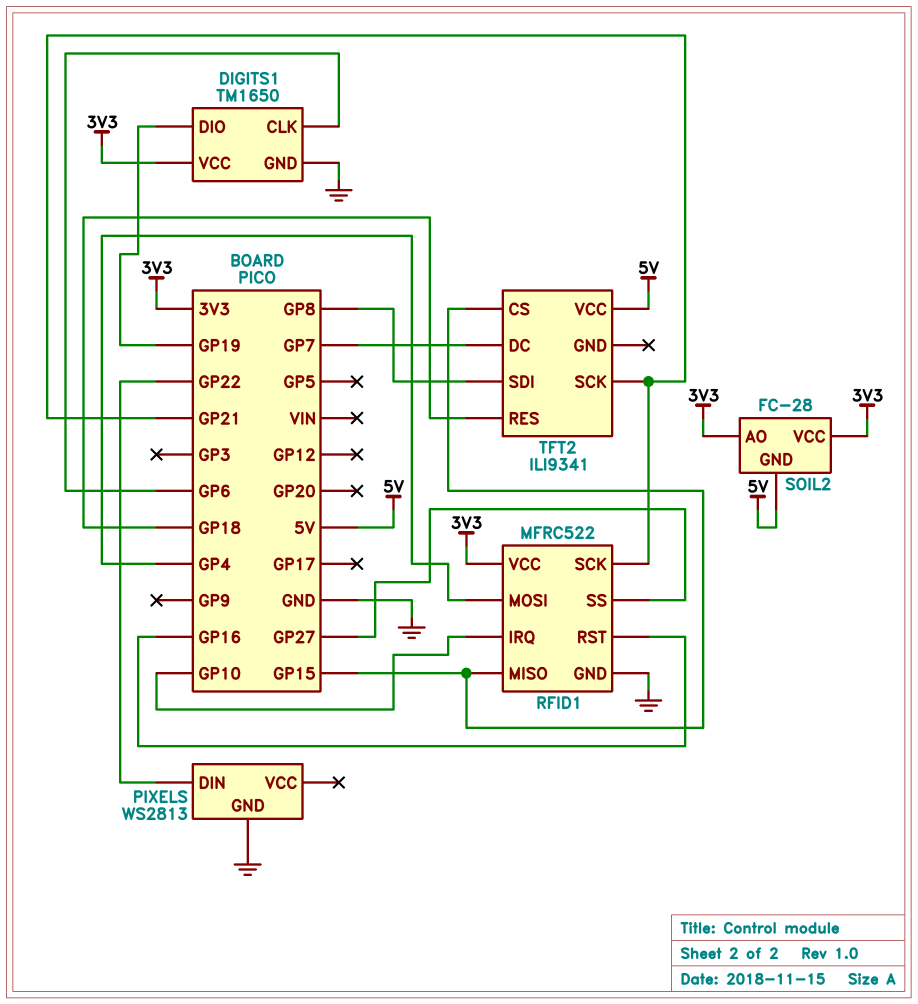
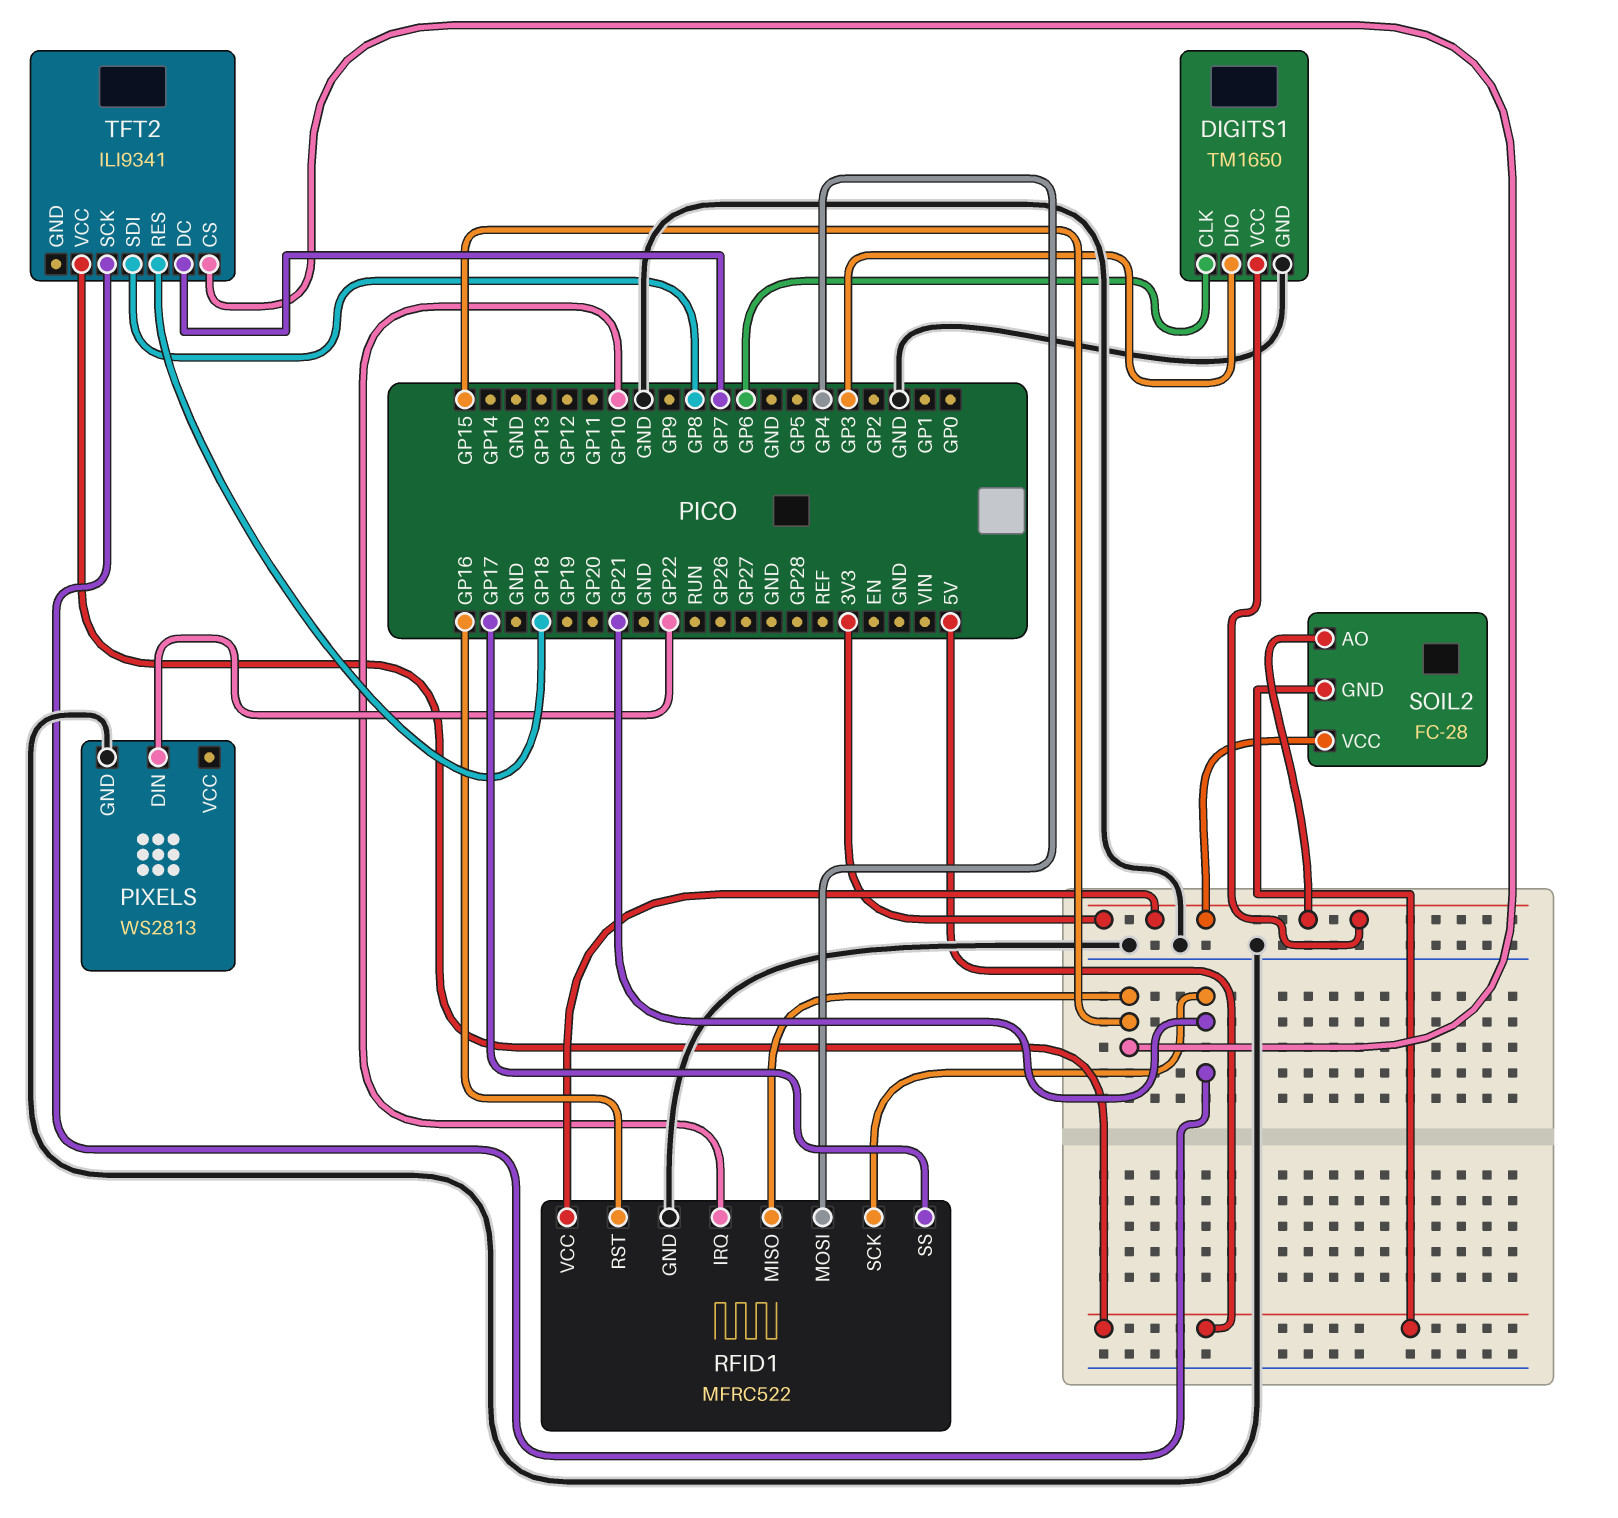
DIGITS1 pin DIO: GP19 -> GP3
RFID1 pin SS: GP27 -> GP17

